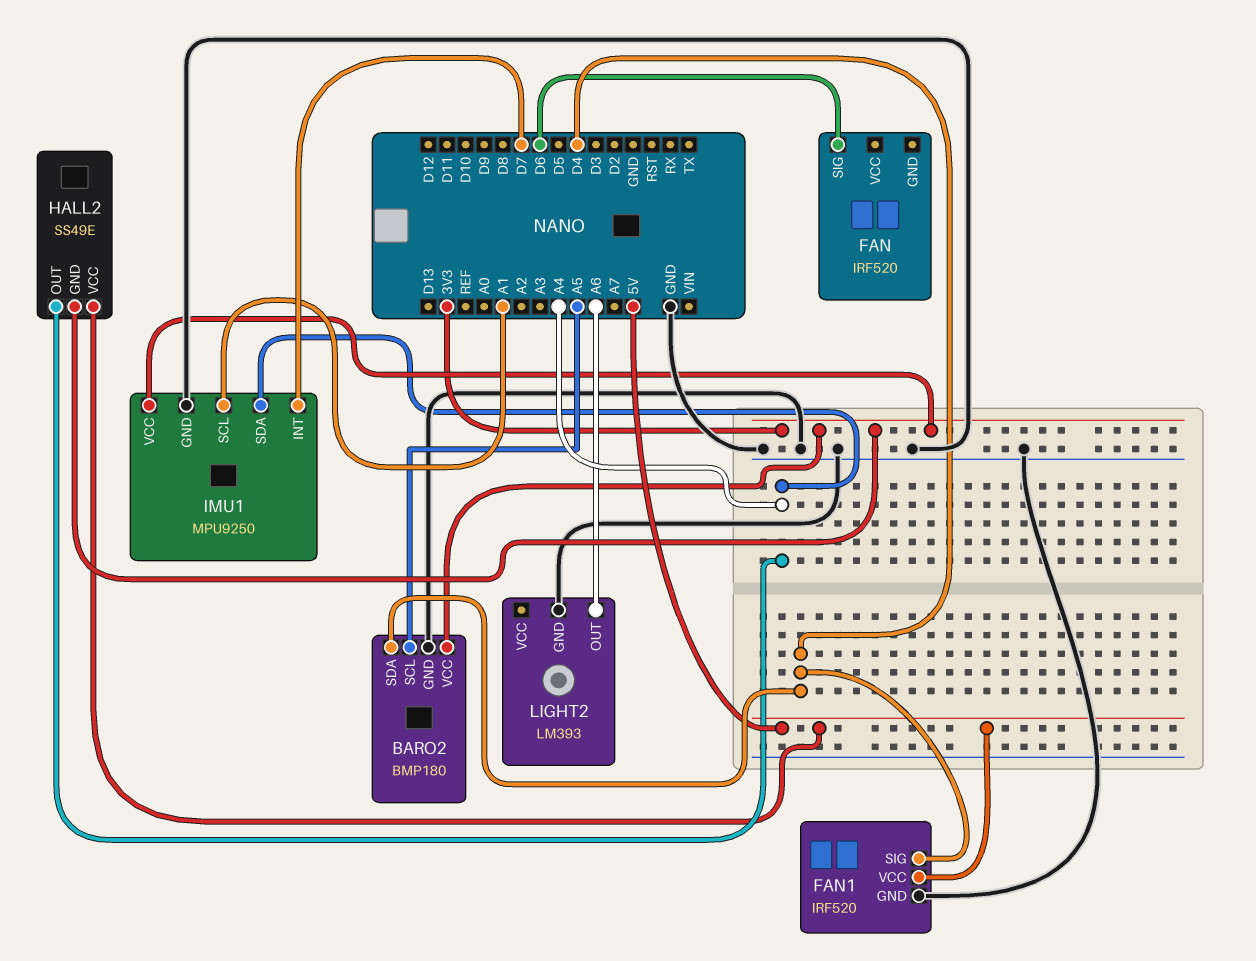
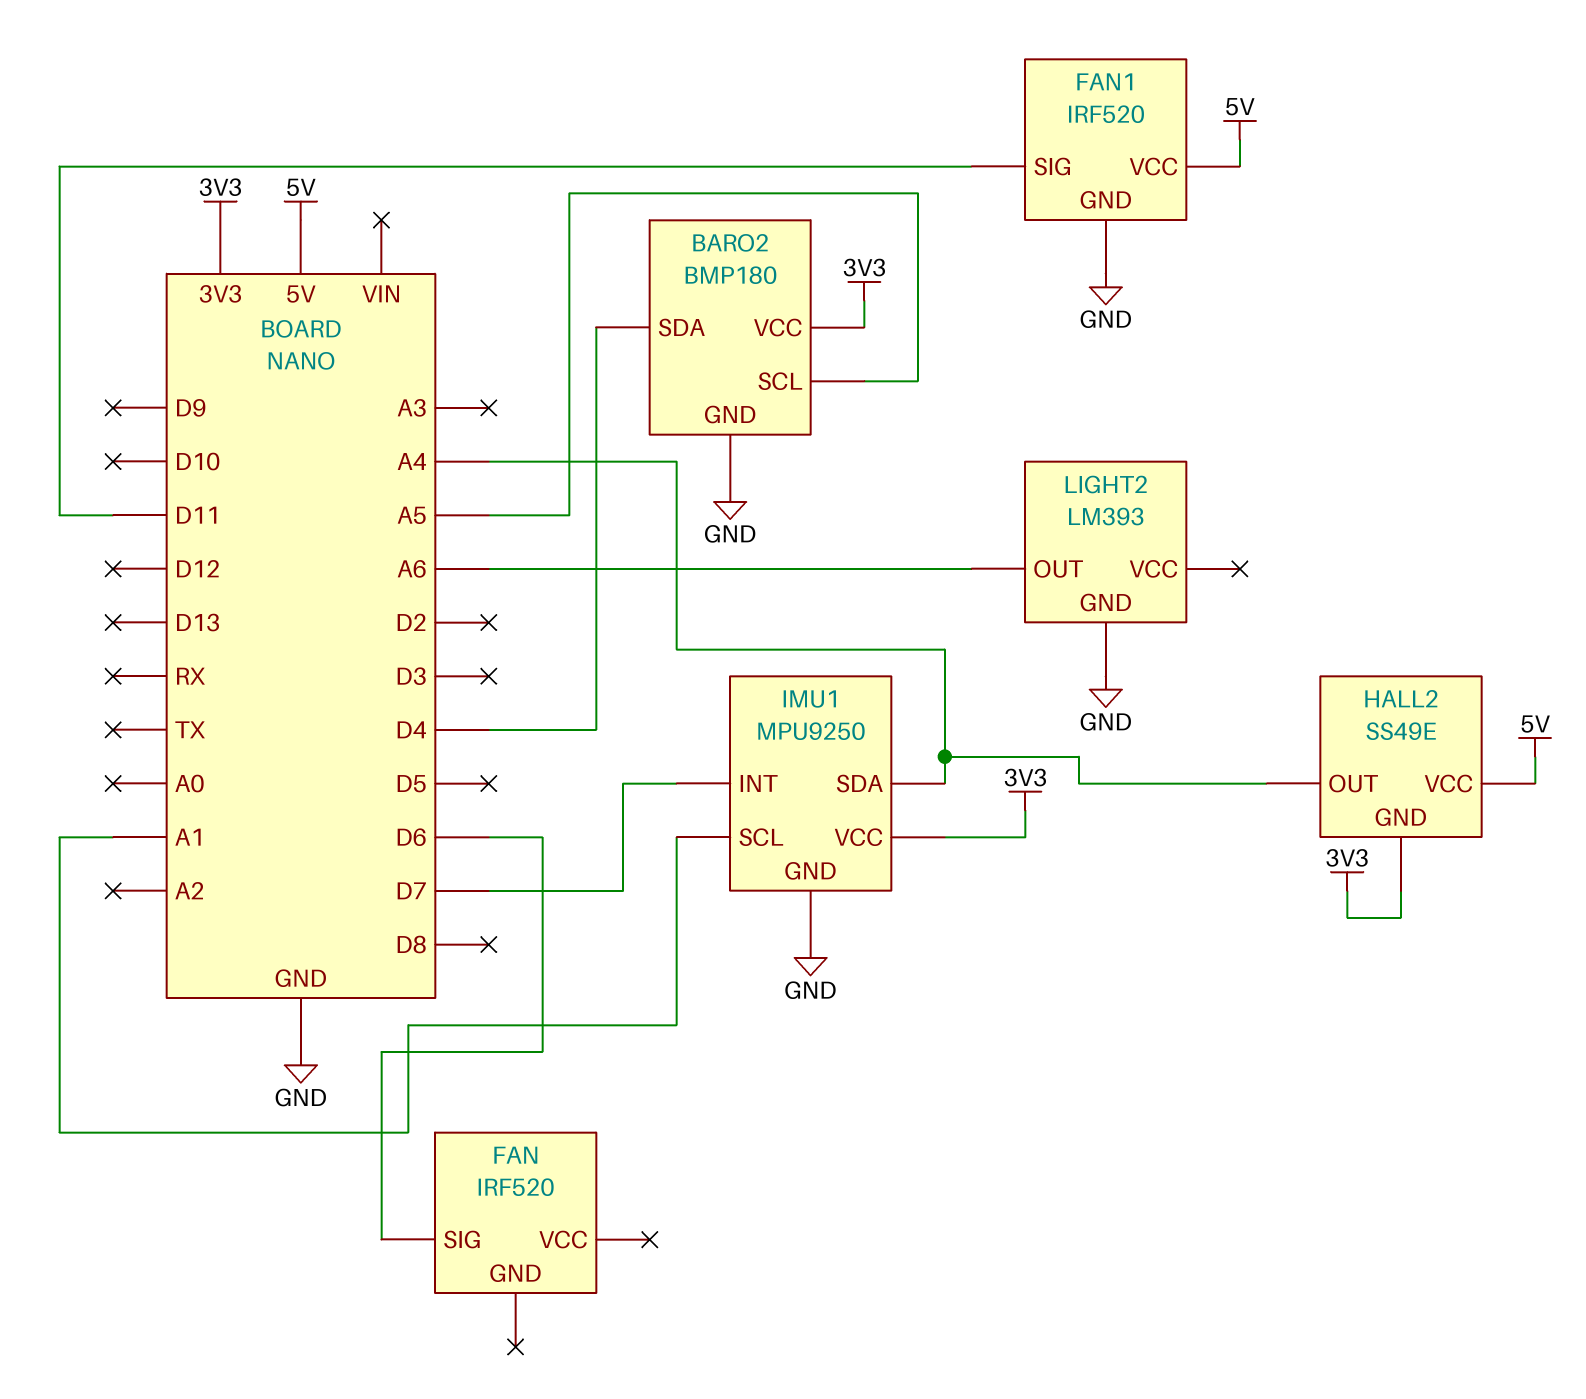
FAN1 pin SIG: D4 -> D11

